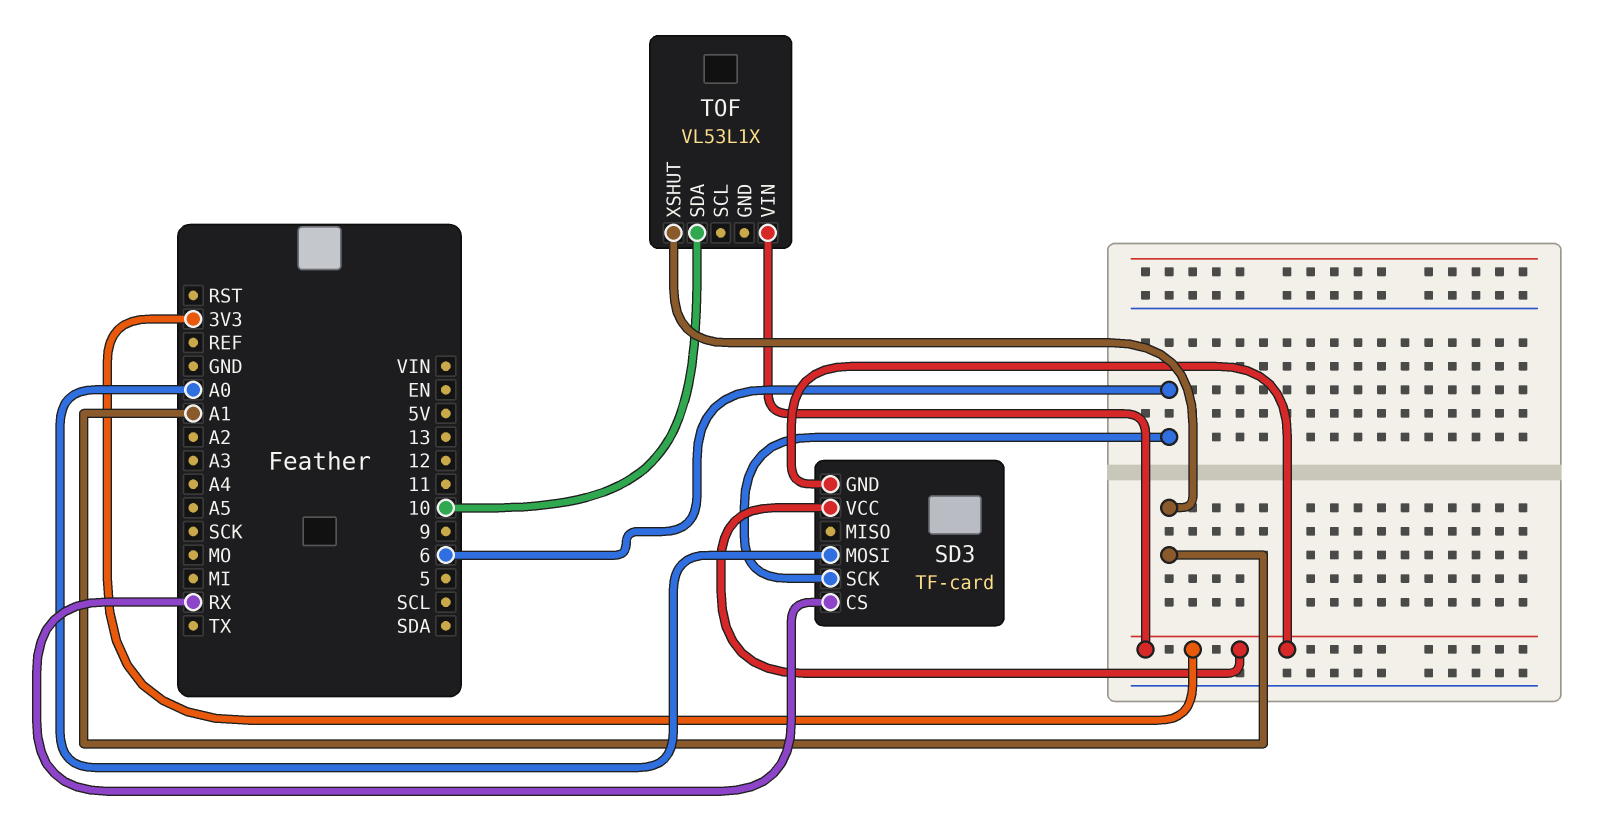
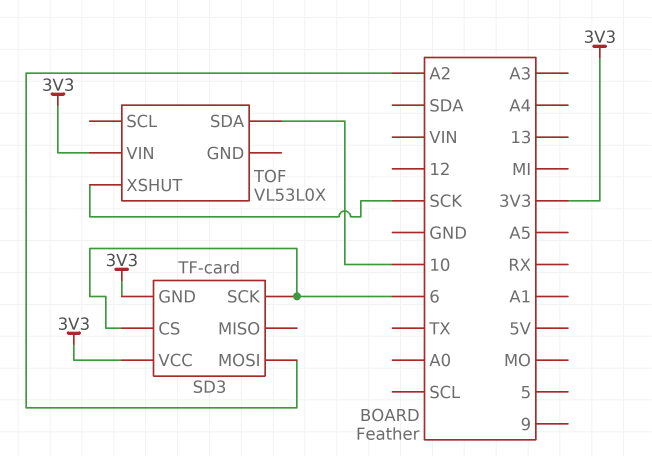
SD3 pin CS: RX -> 6
SD3 pin MOSI: A0 -> A2
TOF: VL53L1X -> VL53L0X
TOF pin XSHUT: A1 -> SCK

